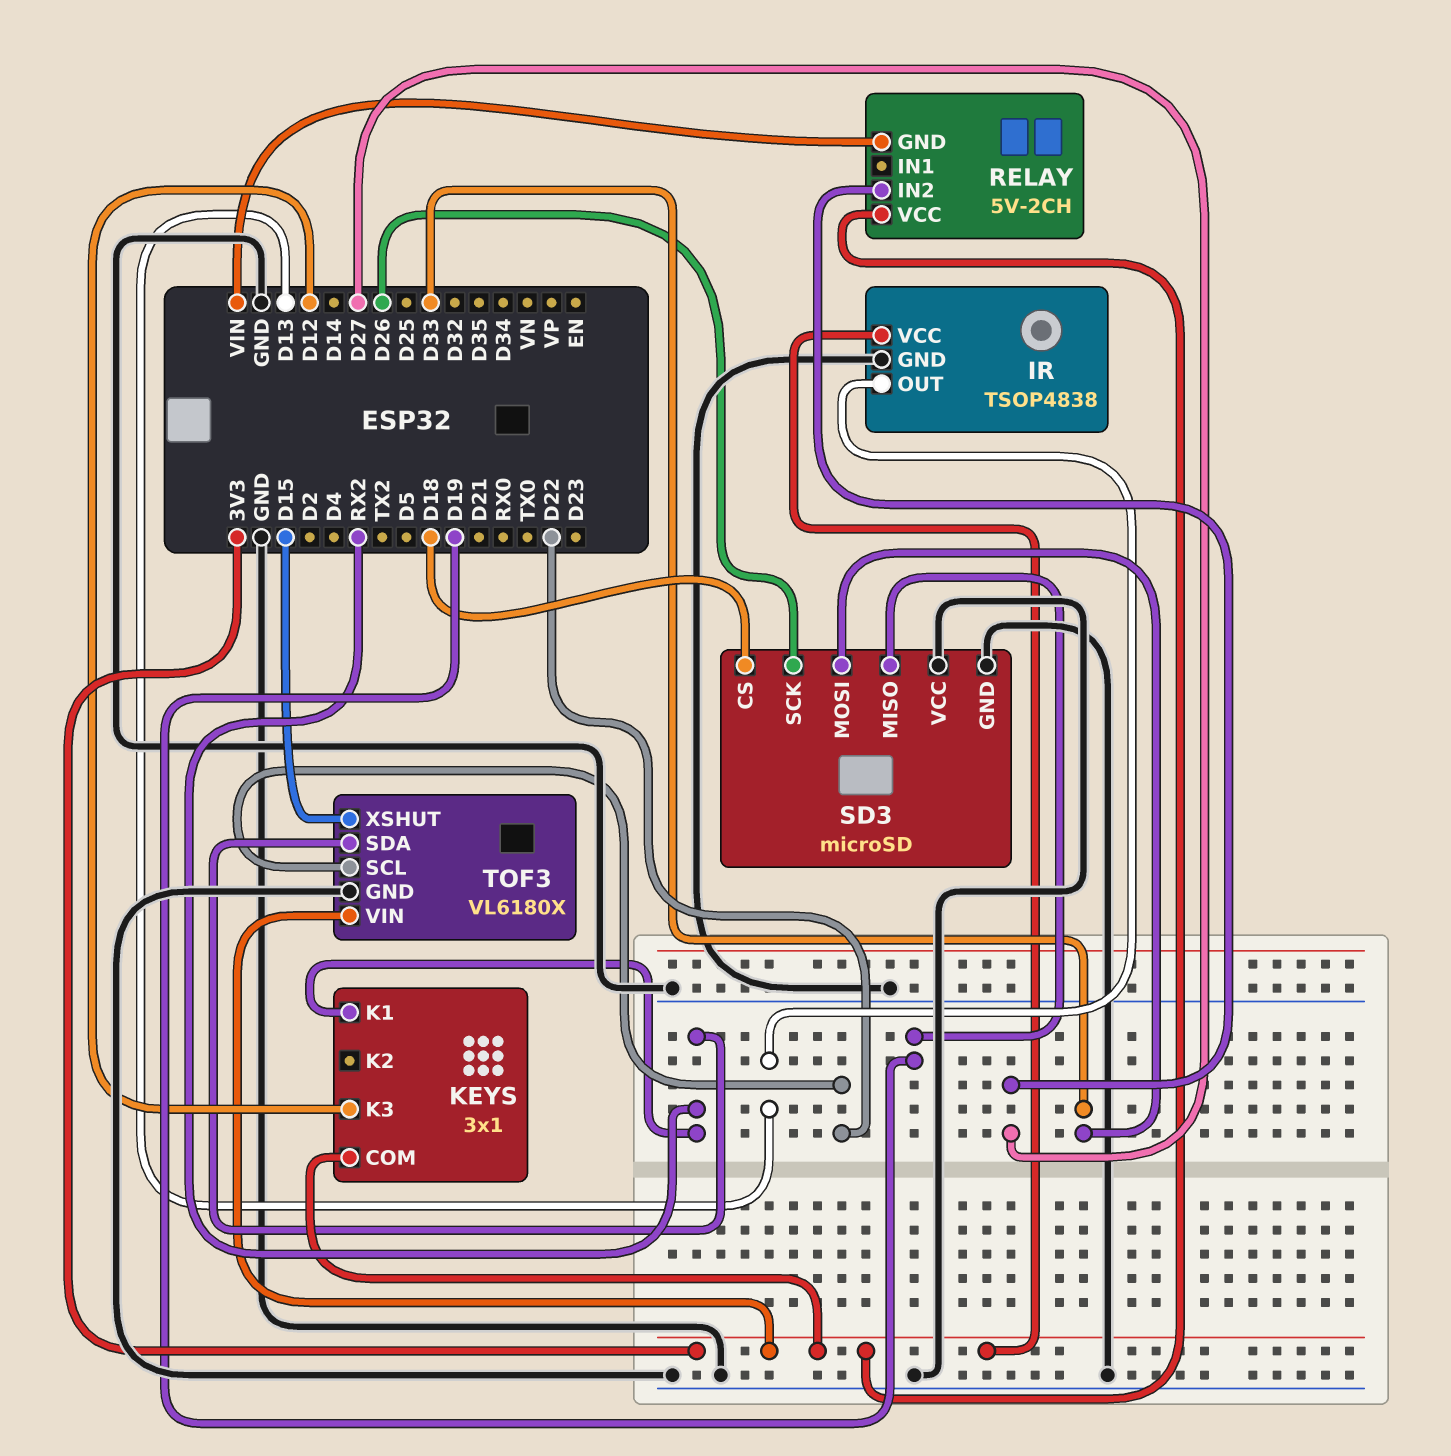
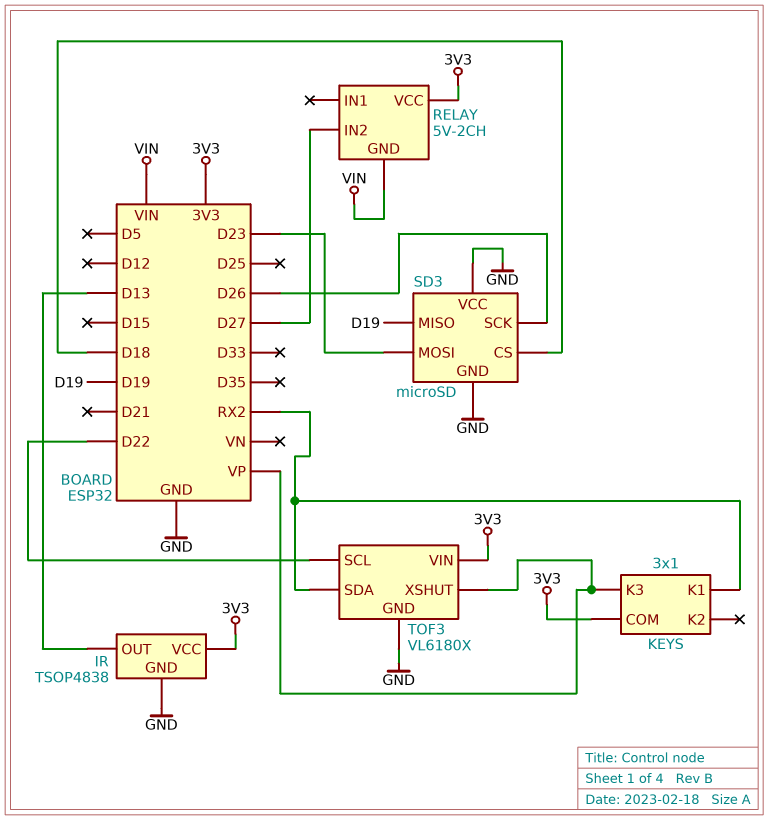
KEYS pin K3: D12 -> VP
SD3 pin MOSI: D33 -> D23
TOF3 pin XSHUT: D15 -> VP

